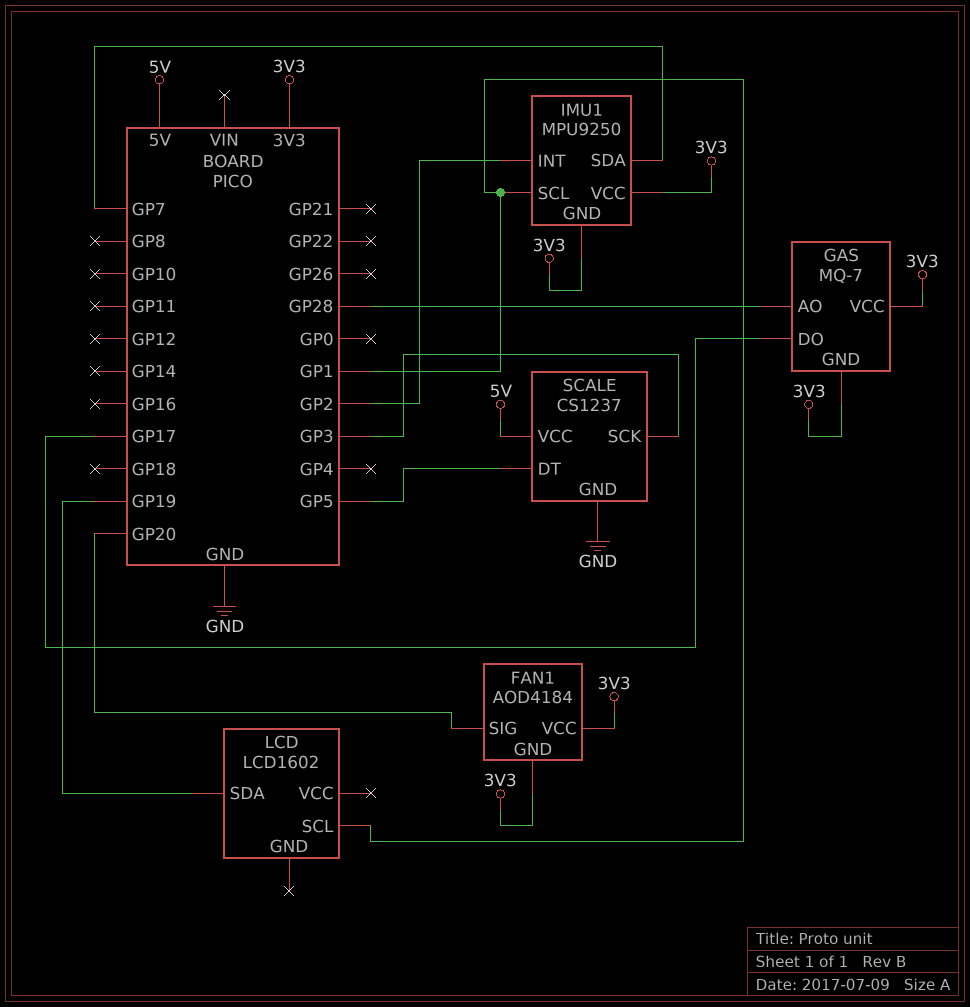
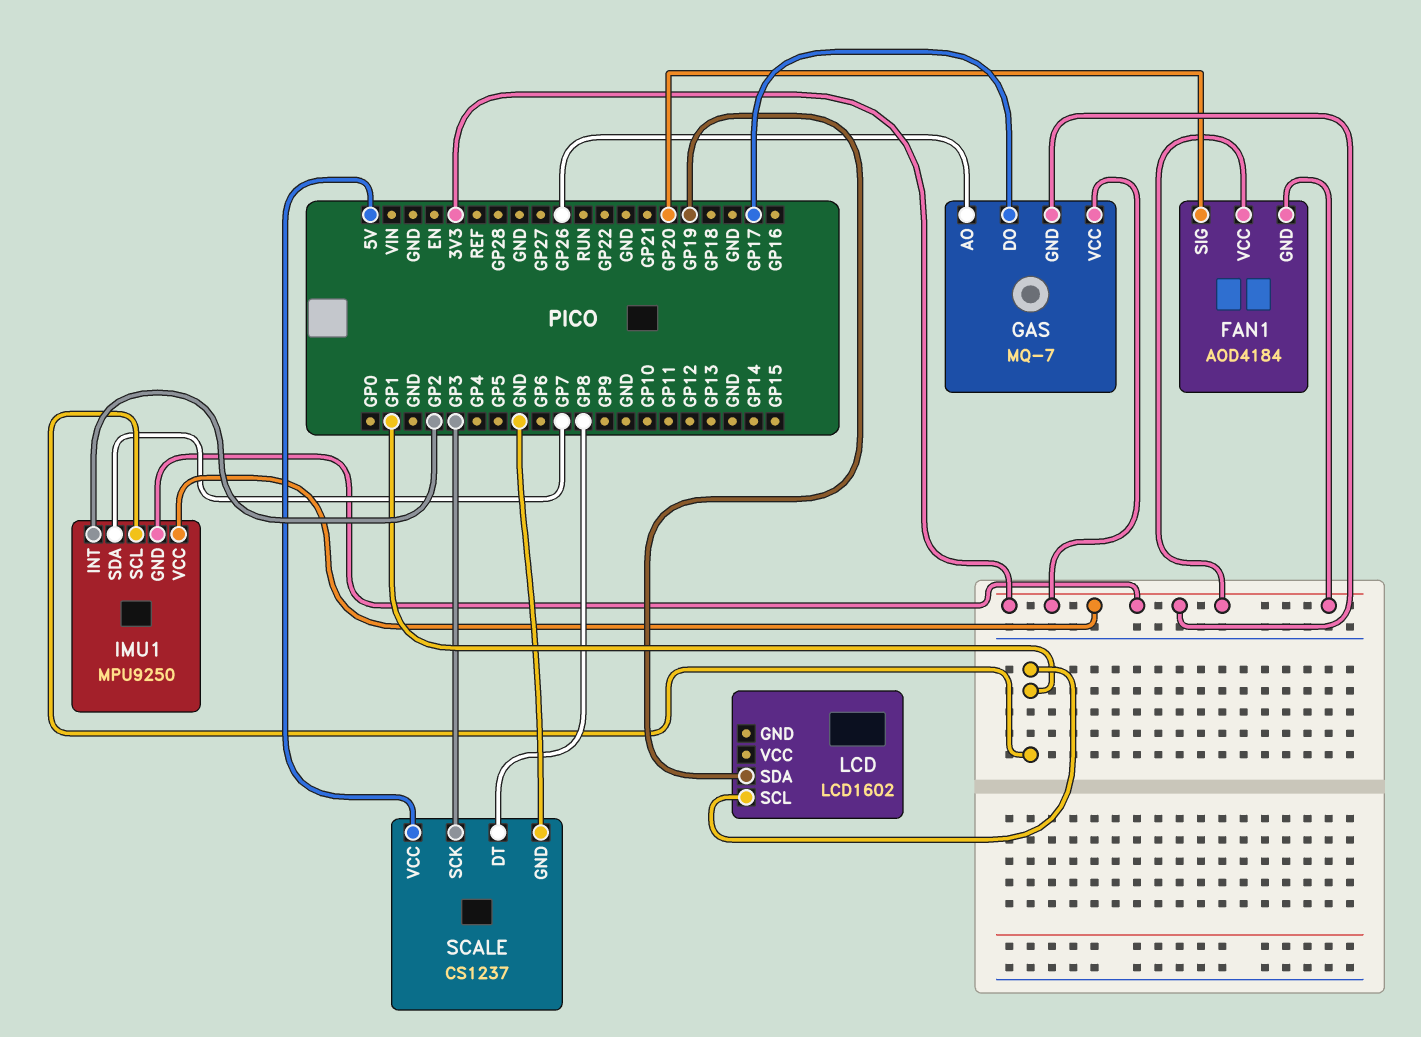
GAS pin AO: GP28 -> GP26
SCALE pin DT: GP5 -> GP8

